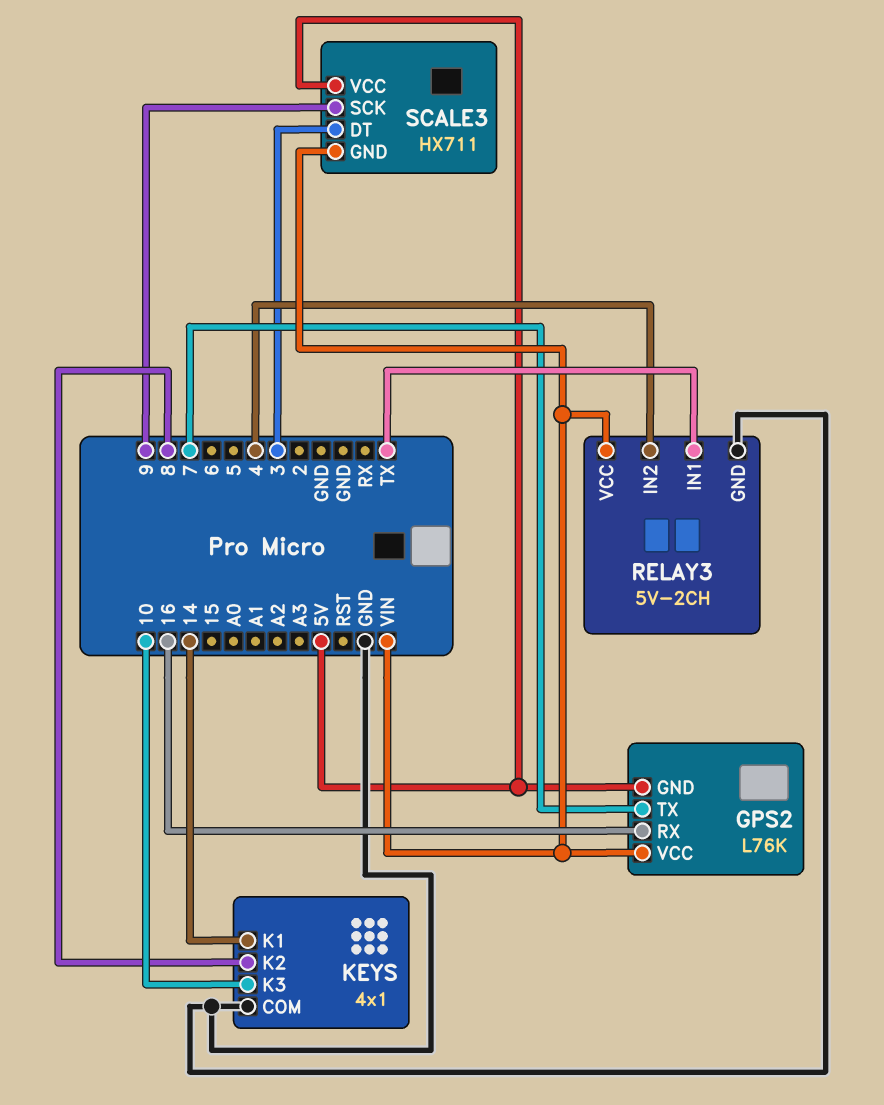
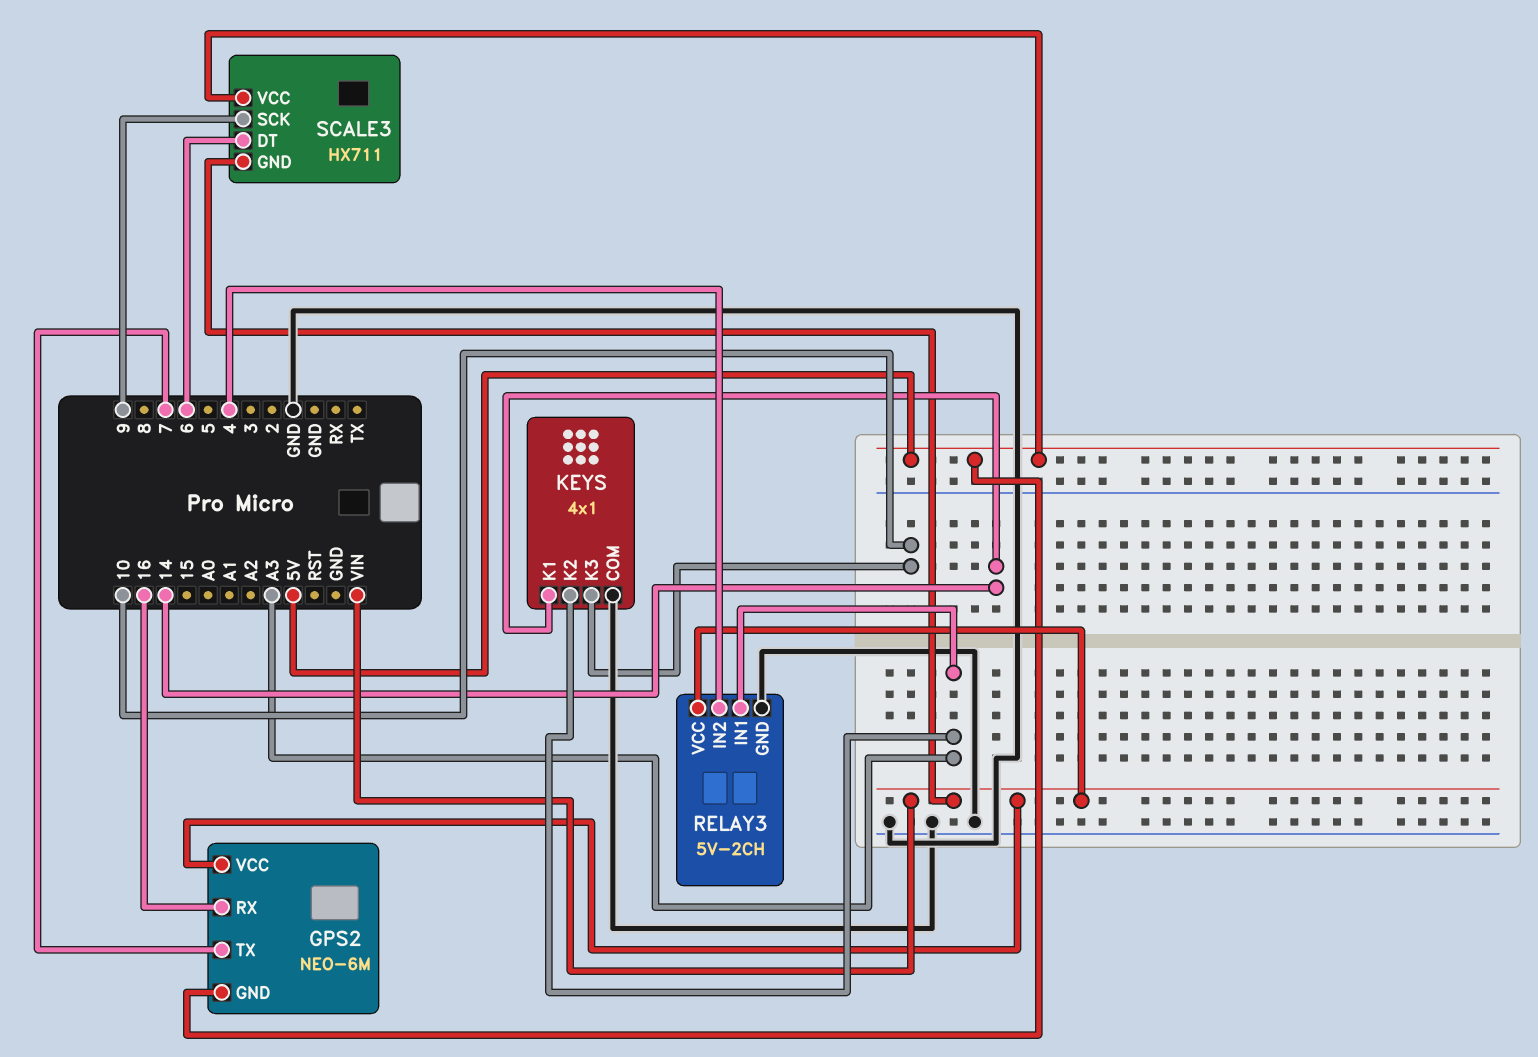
GPS2: L76K -> NEO-6M
KEYS pin K2: 8 -> A3
RELAY3 pin IN1: TX -> A3
SCALE3 pin DT: 3 -> 6

